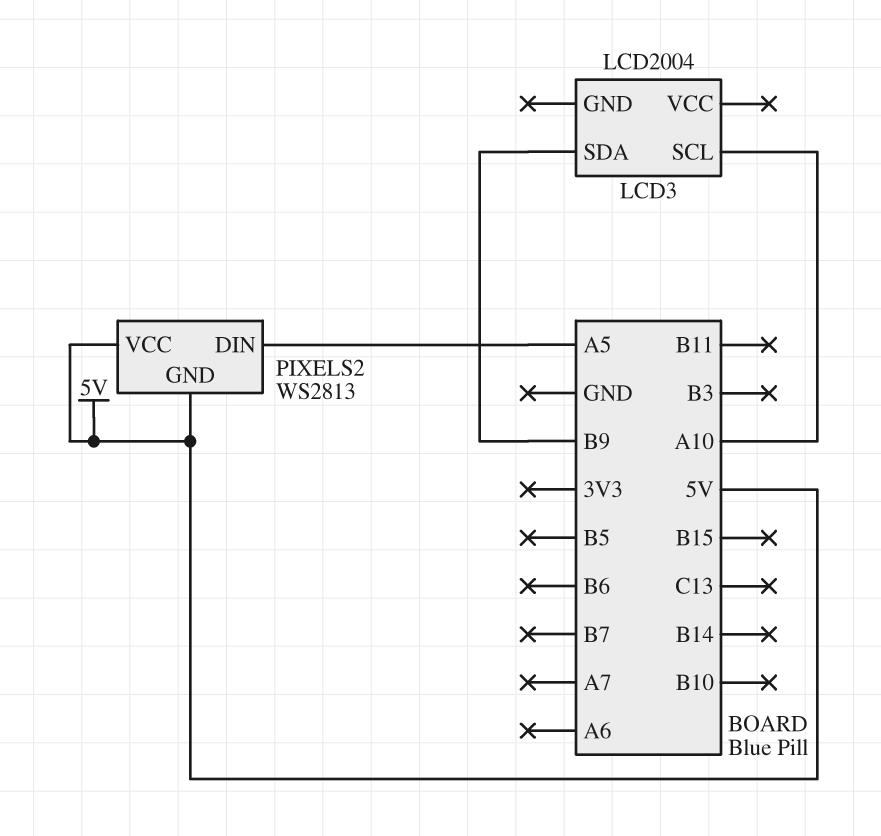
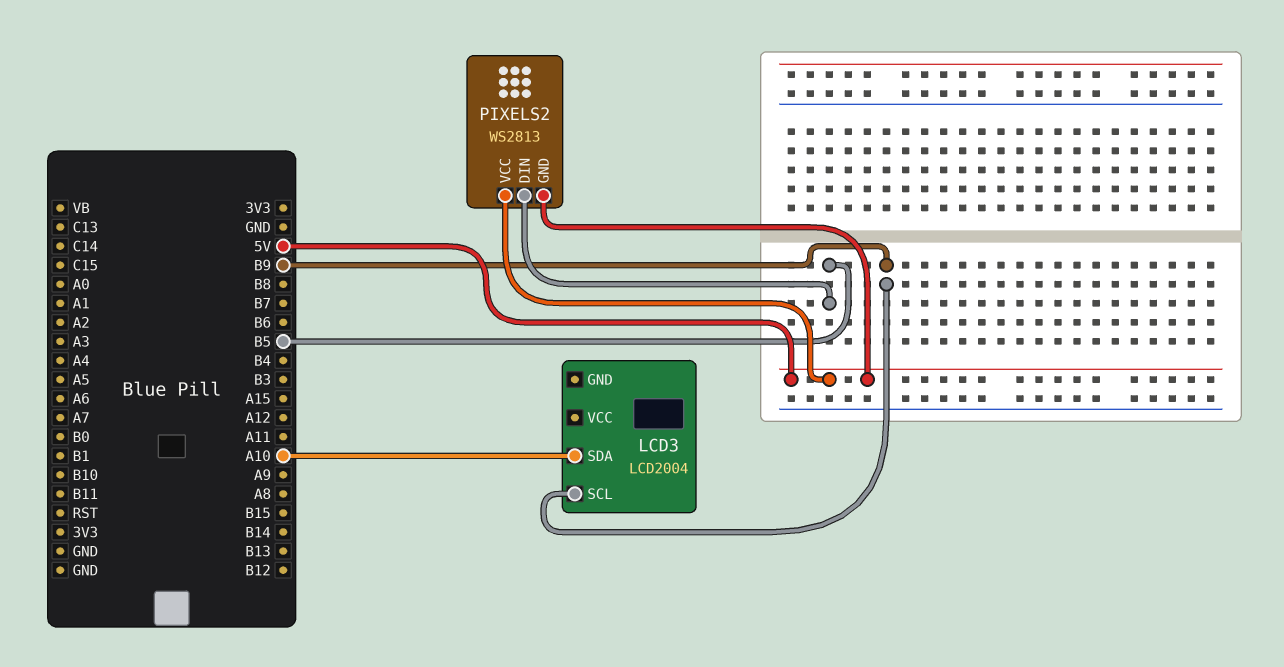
LCD3 pin SCL: A10 -> B9
LCD3 pin SDA: B9 -> A10
PIXELS2 pin DIN: A5 -> B5

